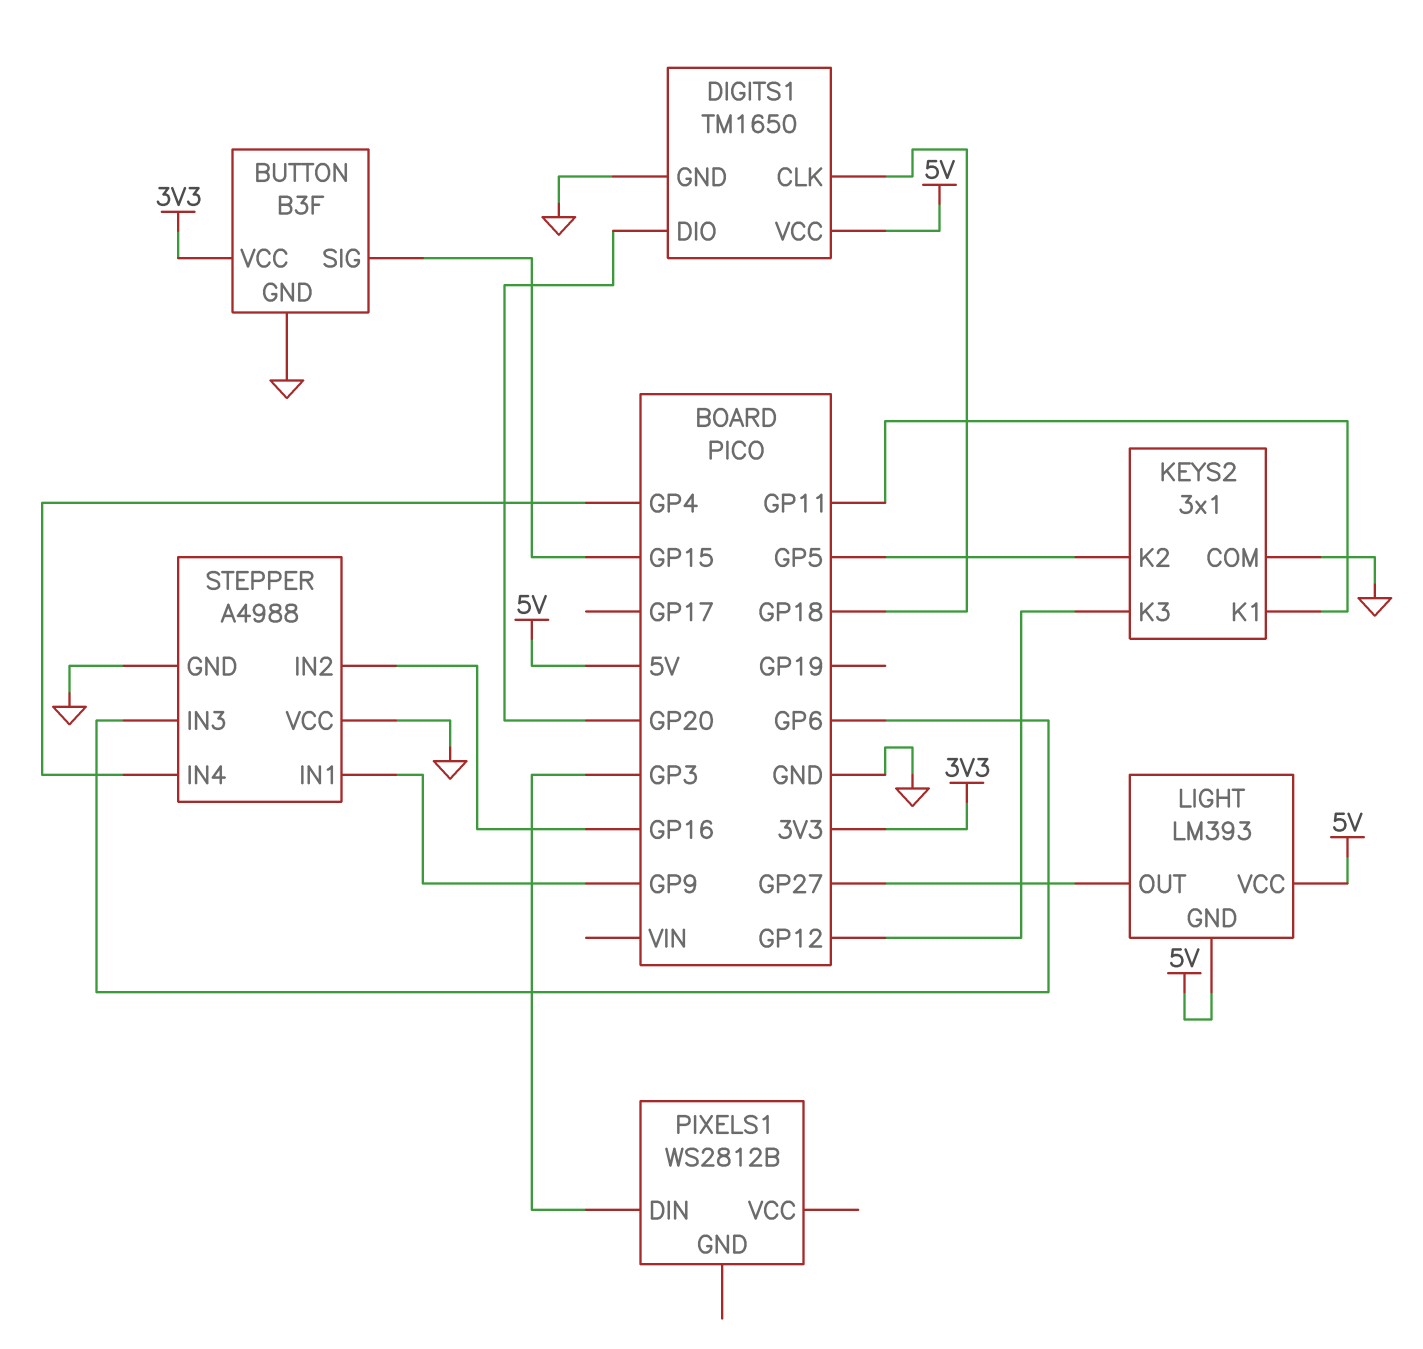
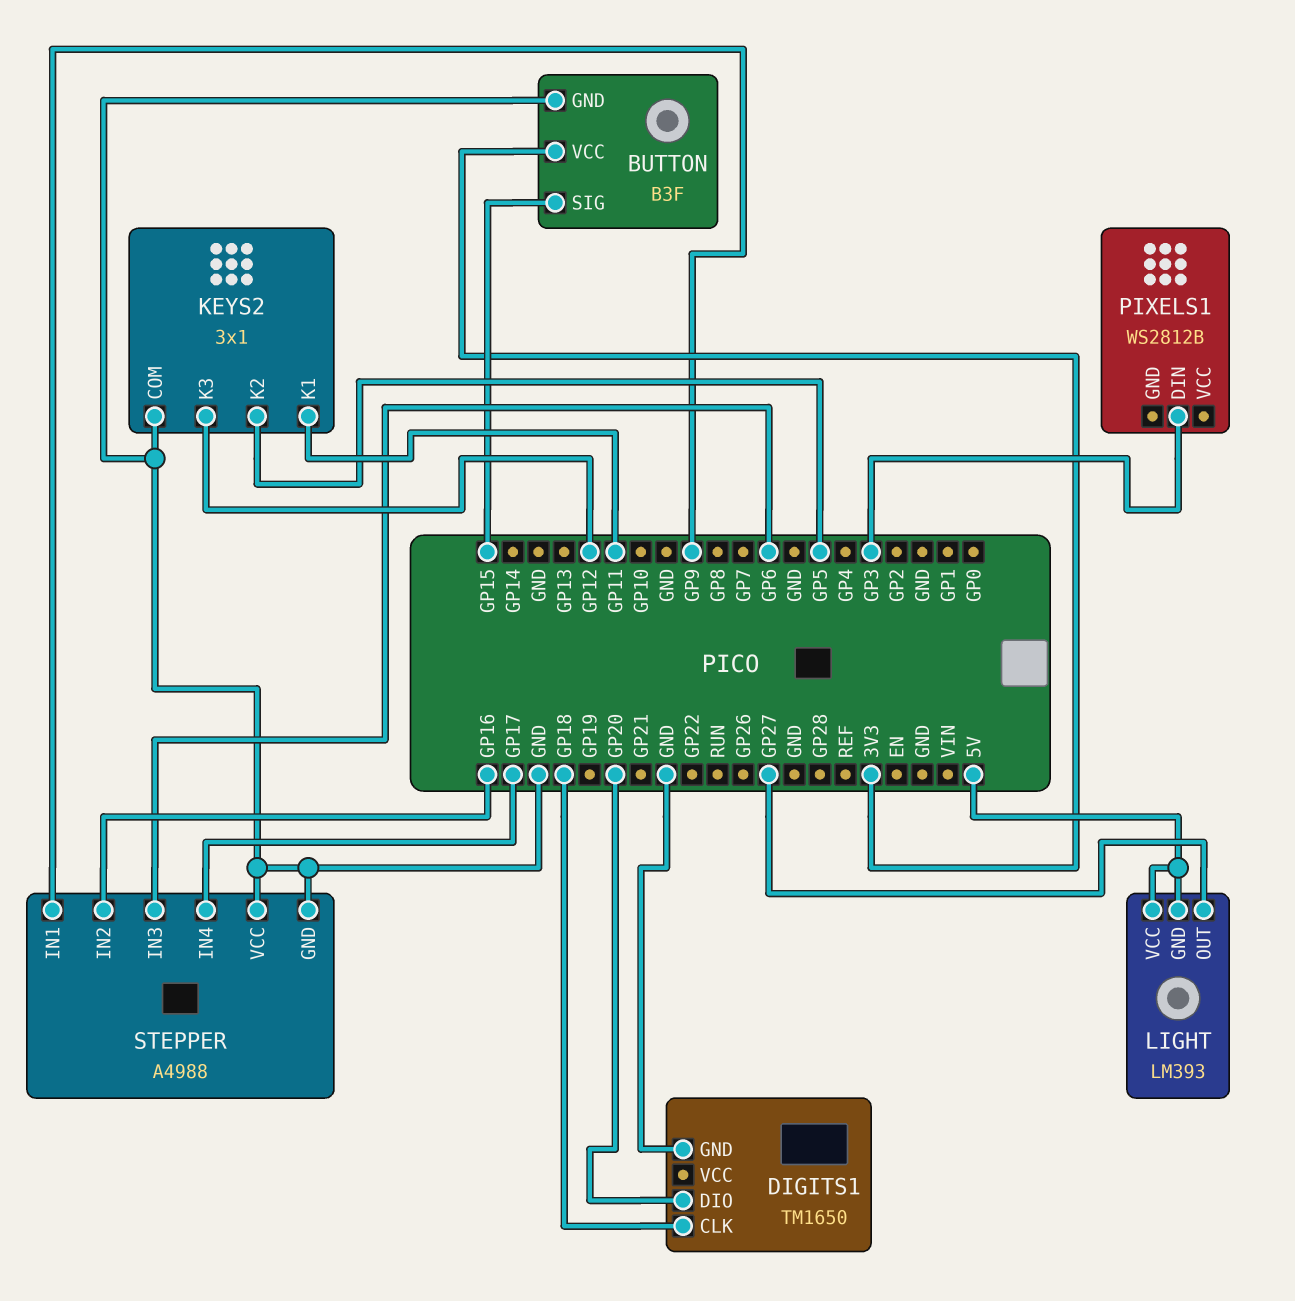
DIGITS1 pin VCC: 5V -> none
STEPPER pin IN4: GP4 -> GP17

